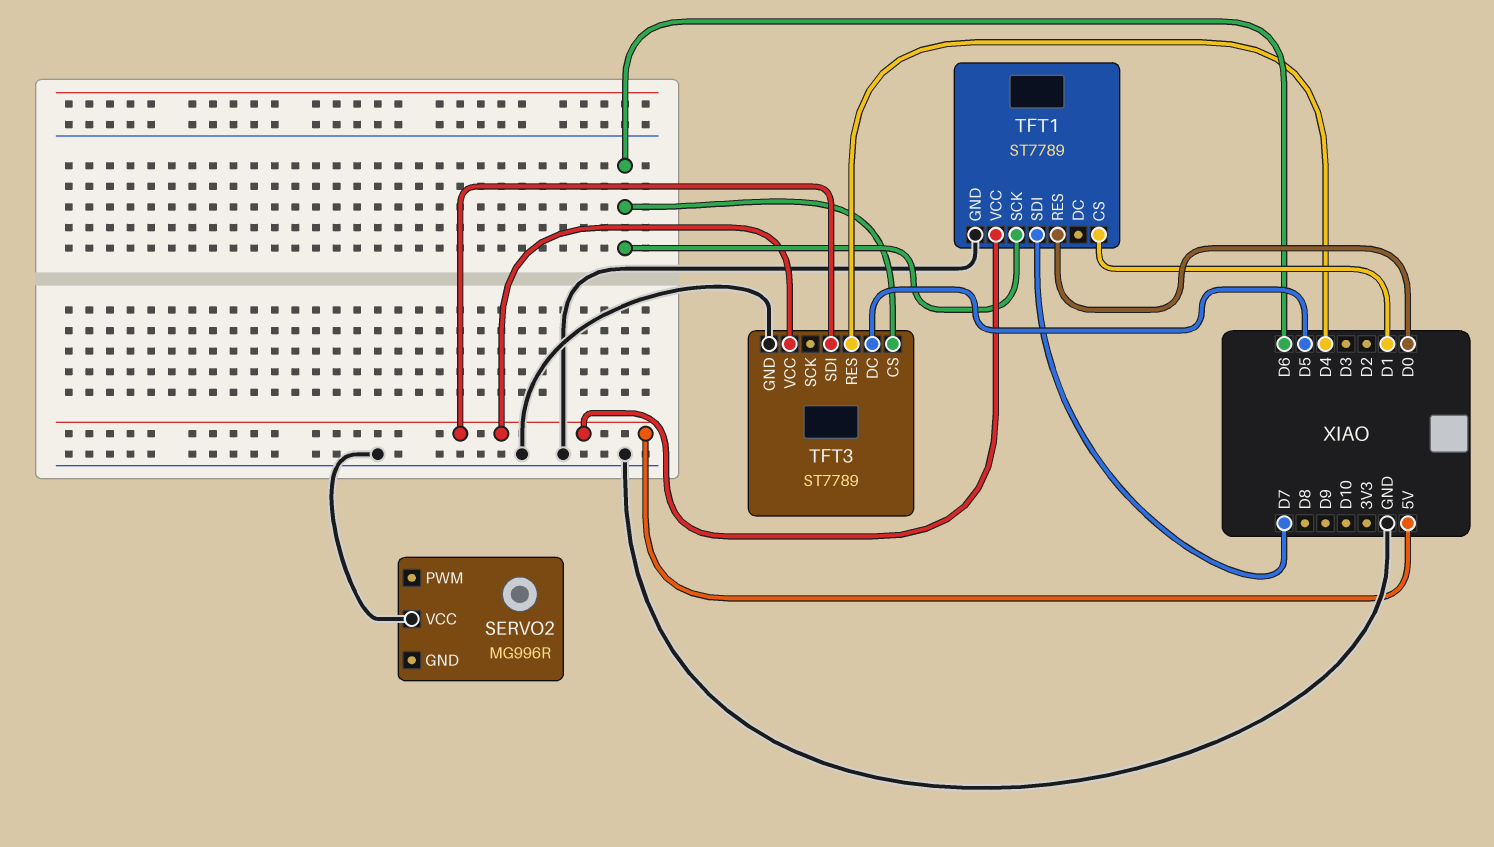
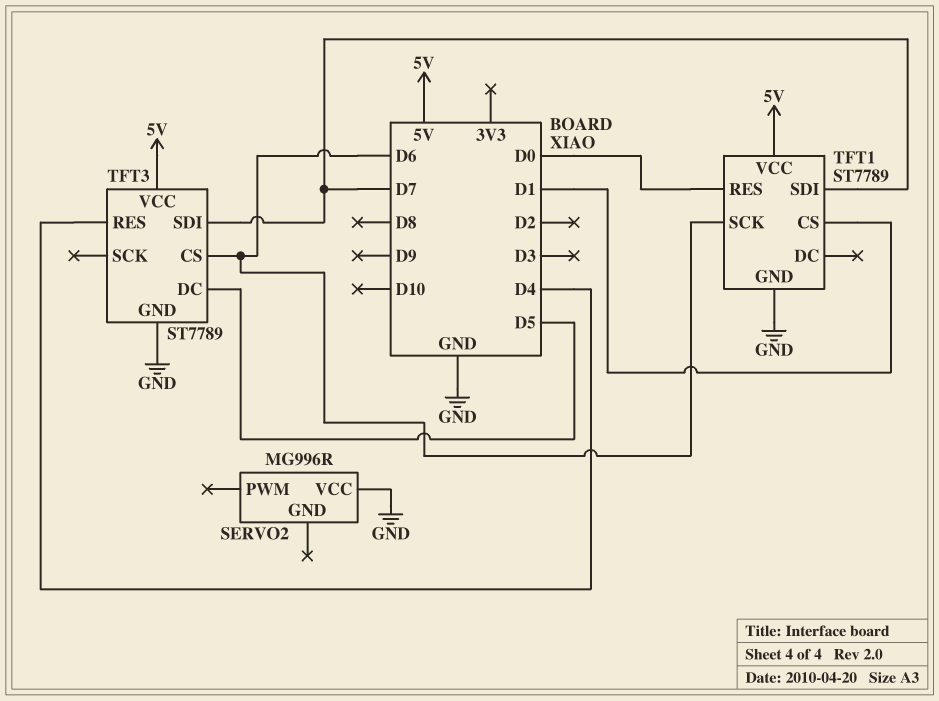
TFT3 pin SDI: 5V -> D7

